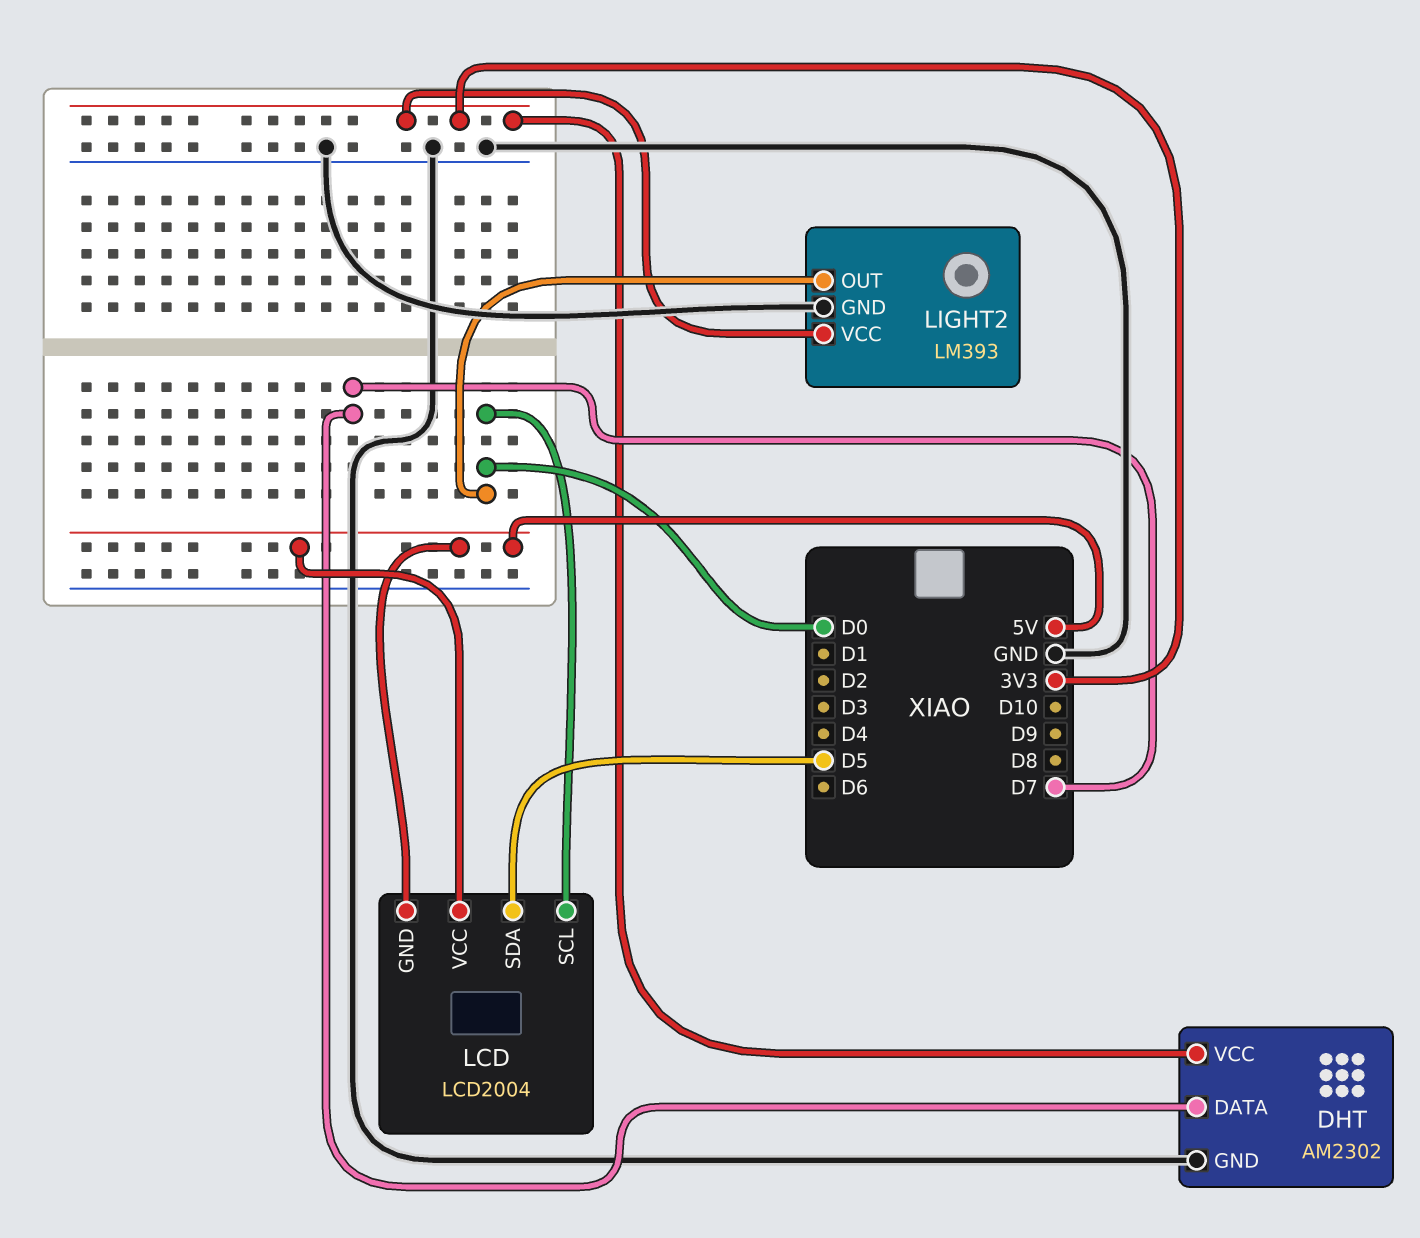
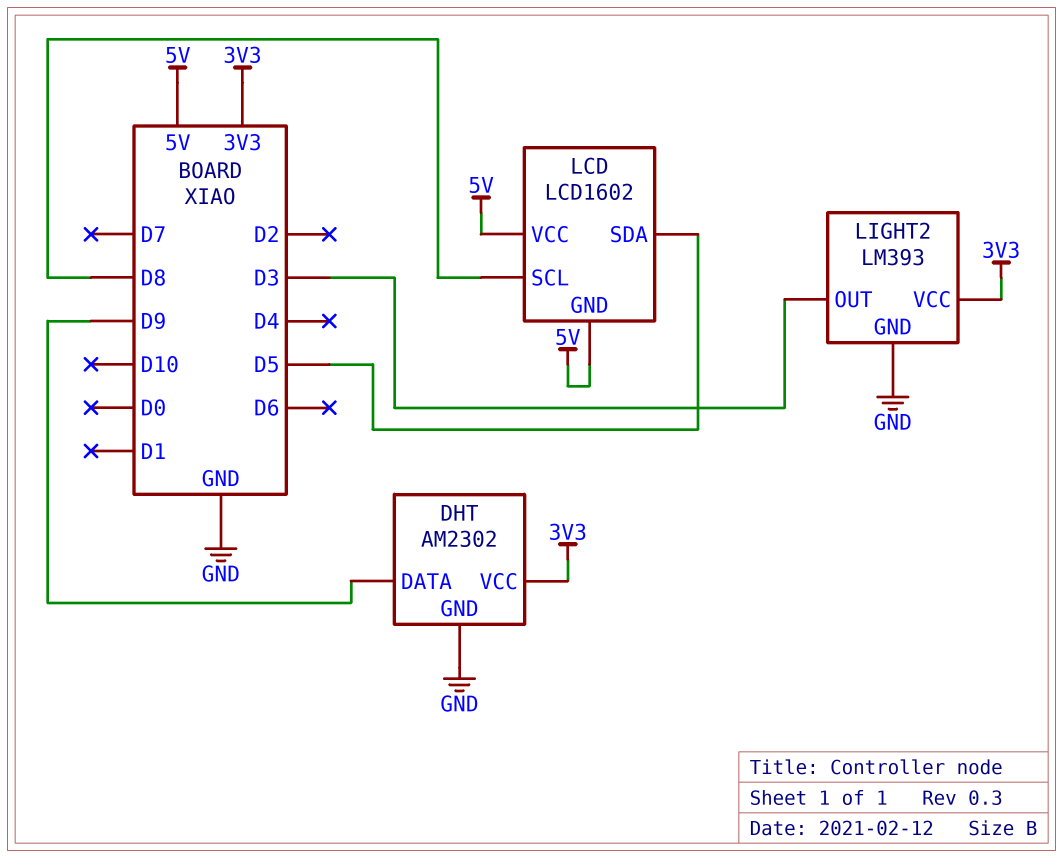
DHT pin DATA: D7 -> D9
LCD: LCD2004 -> LCD1602
LCD pin SCL: D0 -> D8
LIGHT2 pin OUT: D0 -> D3

